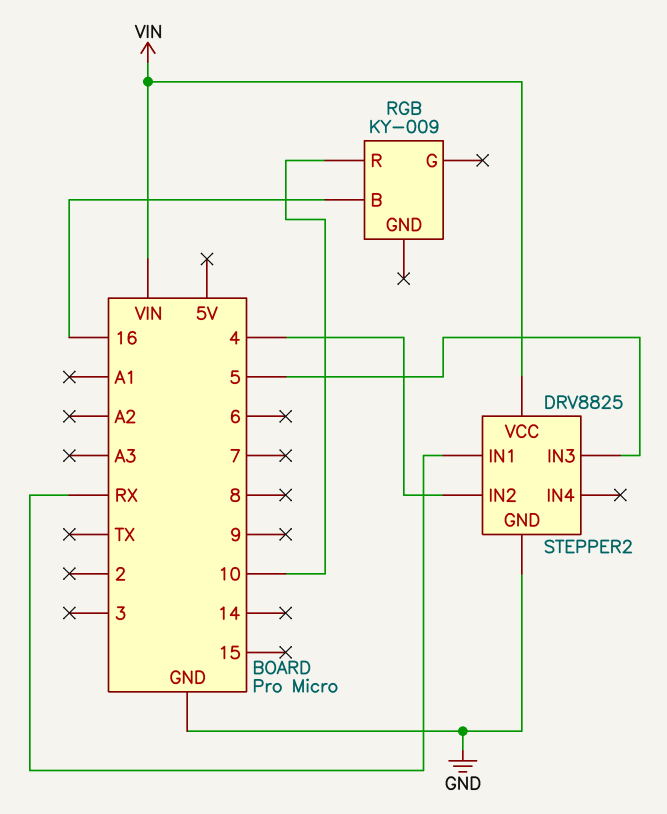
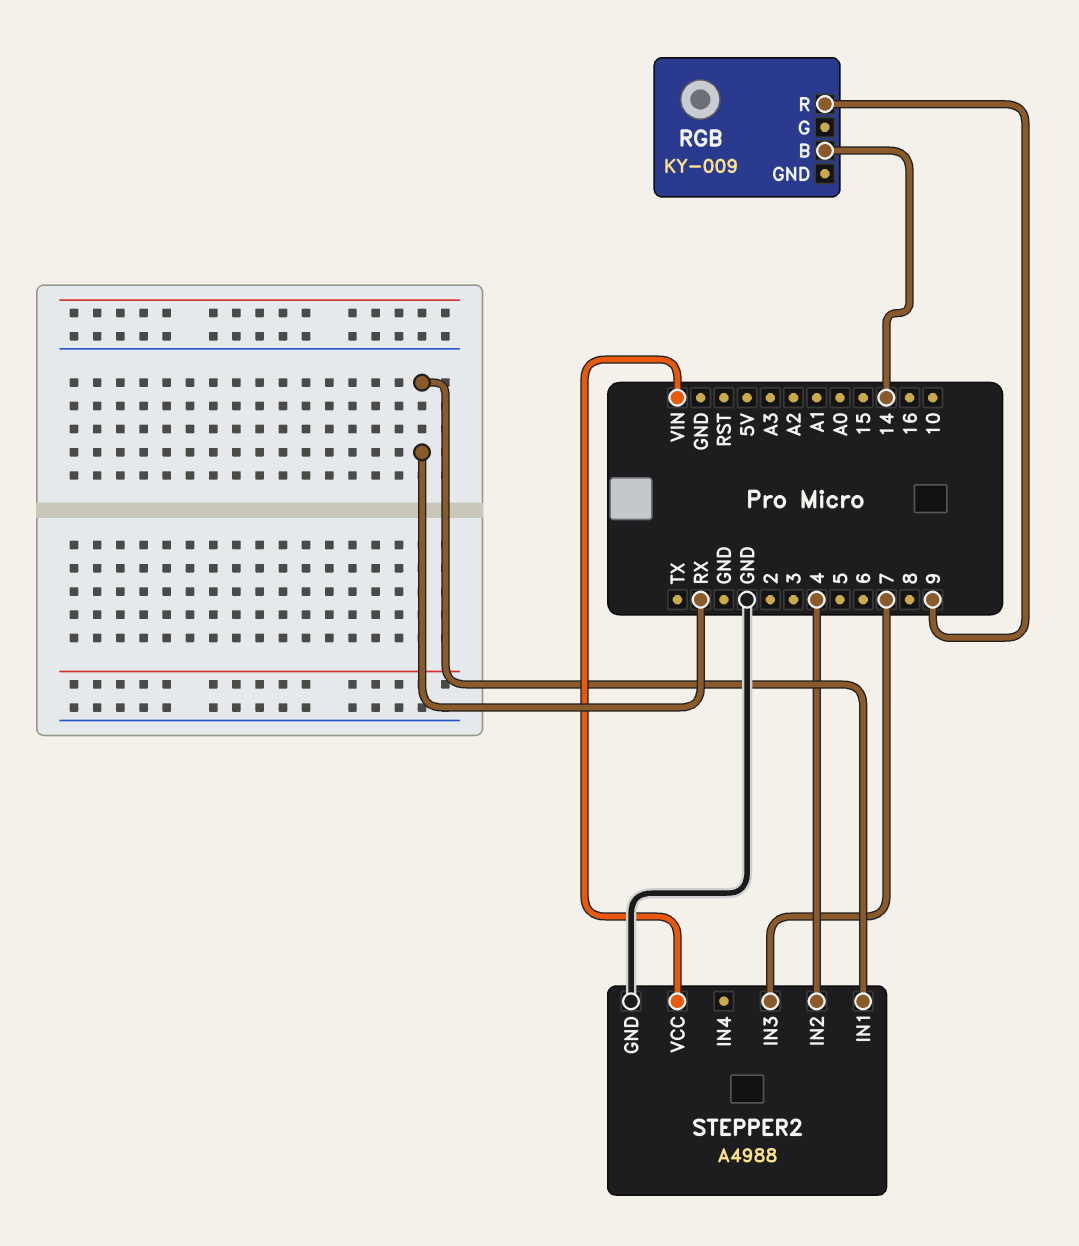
RGB pin B: 16 -> 14
RGB pin R: 10 -> 9
STEPPER2: DRV8825 -> A4988
STEPPER2 pin IN3: 5 -> 7

